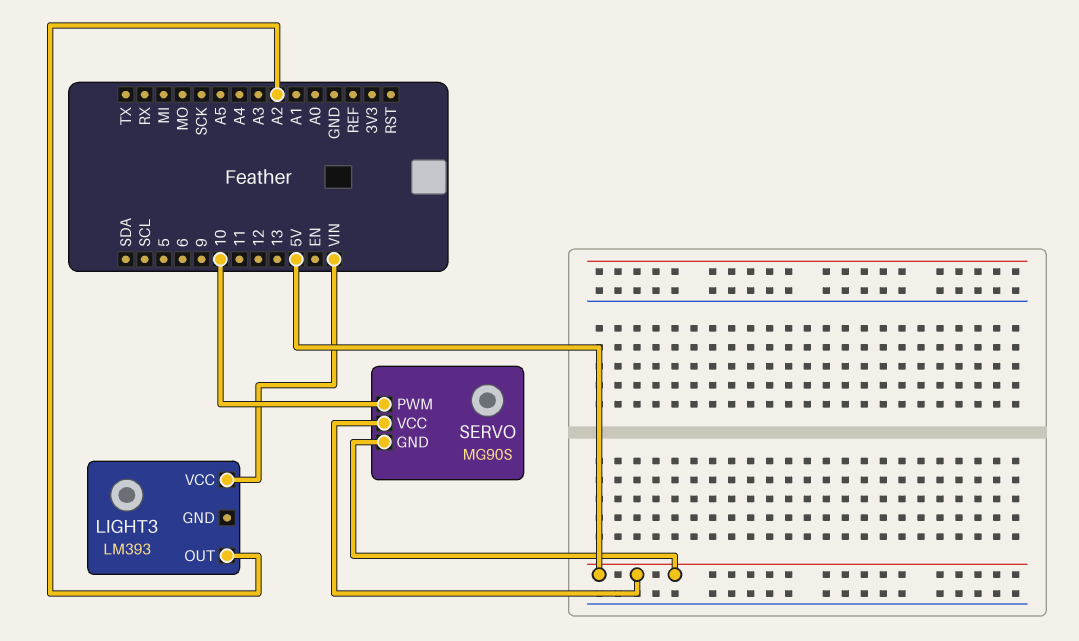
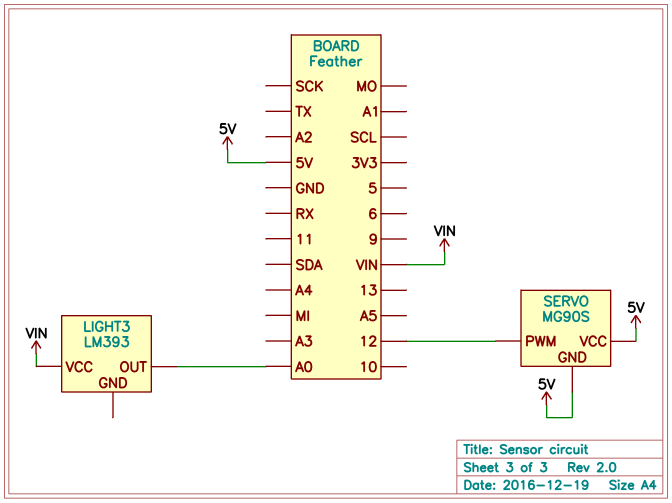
LIGHT3 pin OUT: A2 -> A0
SERVO pin PWM: 10 -> 12

